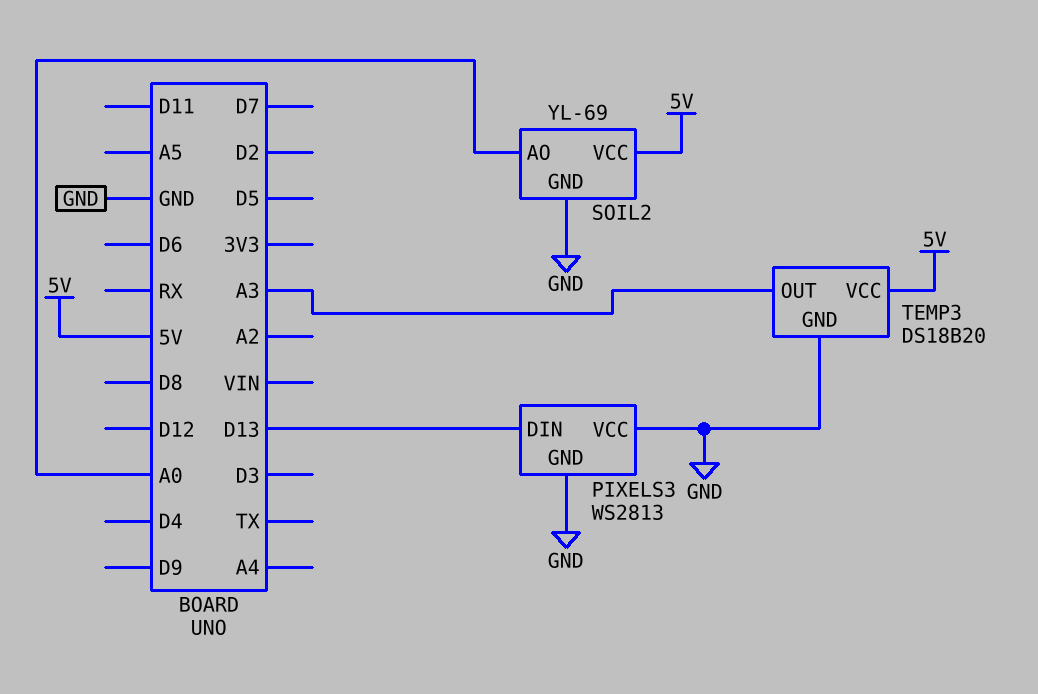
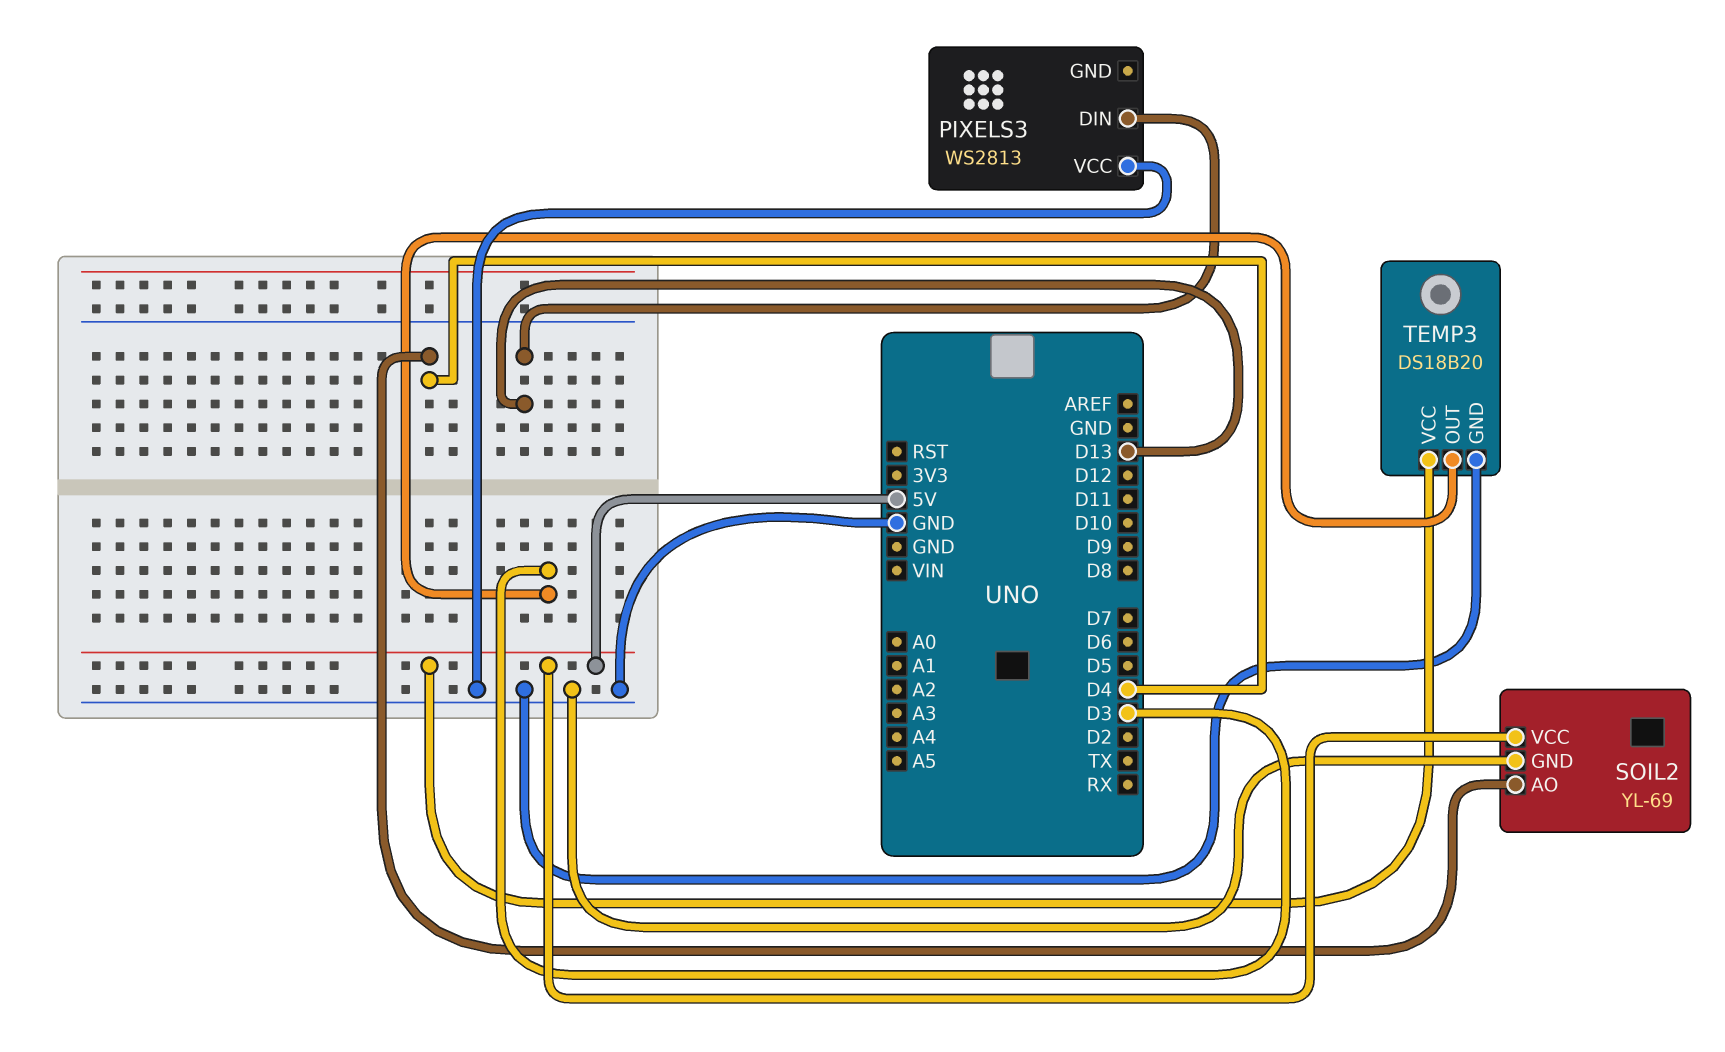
PIXELS3 pin GND: GND -> none
SOIL2 pin AO: A0 -> D4
TEMP3 pin OUT: A3 -> D3

